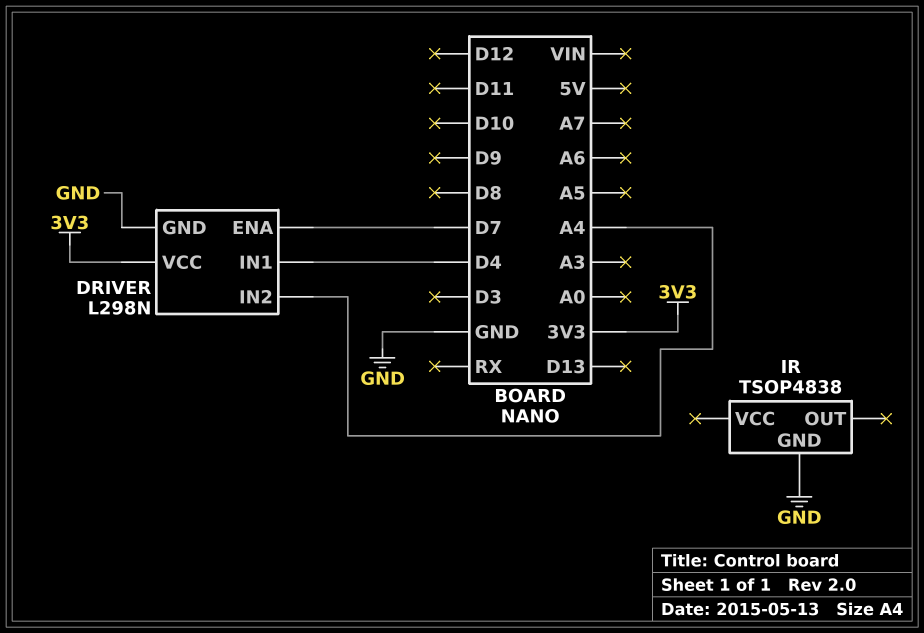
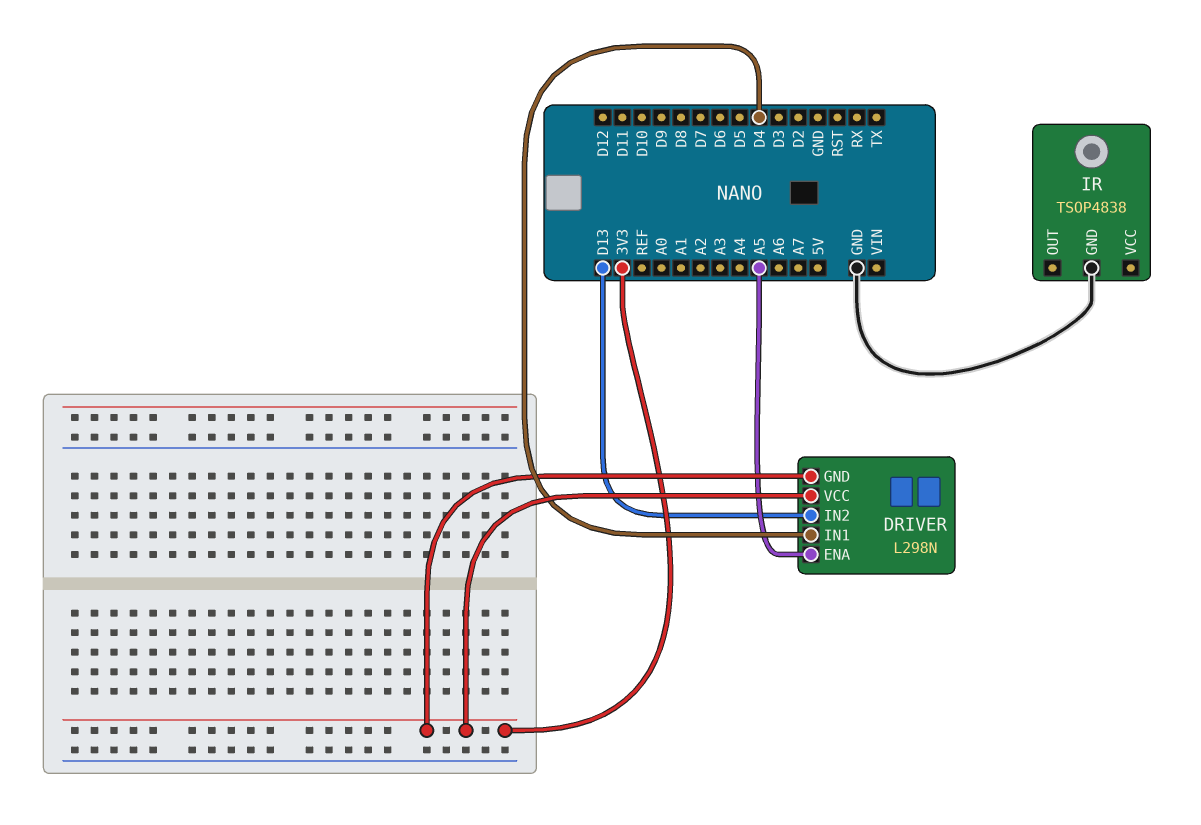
DRIVER pin ENA: D7 -> A5
DRIVER pin GND: GND -> 3V3
DRIVER pin IN2: A4 -> D13

